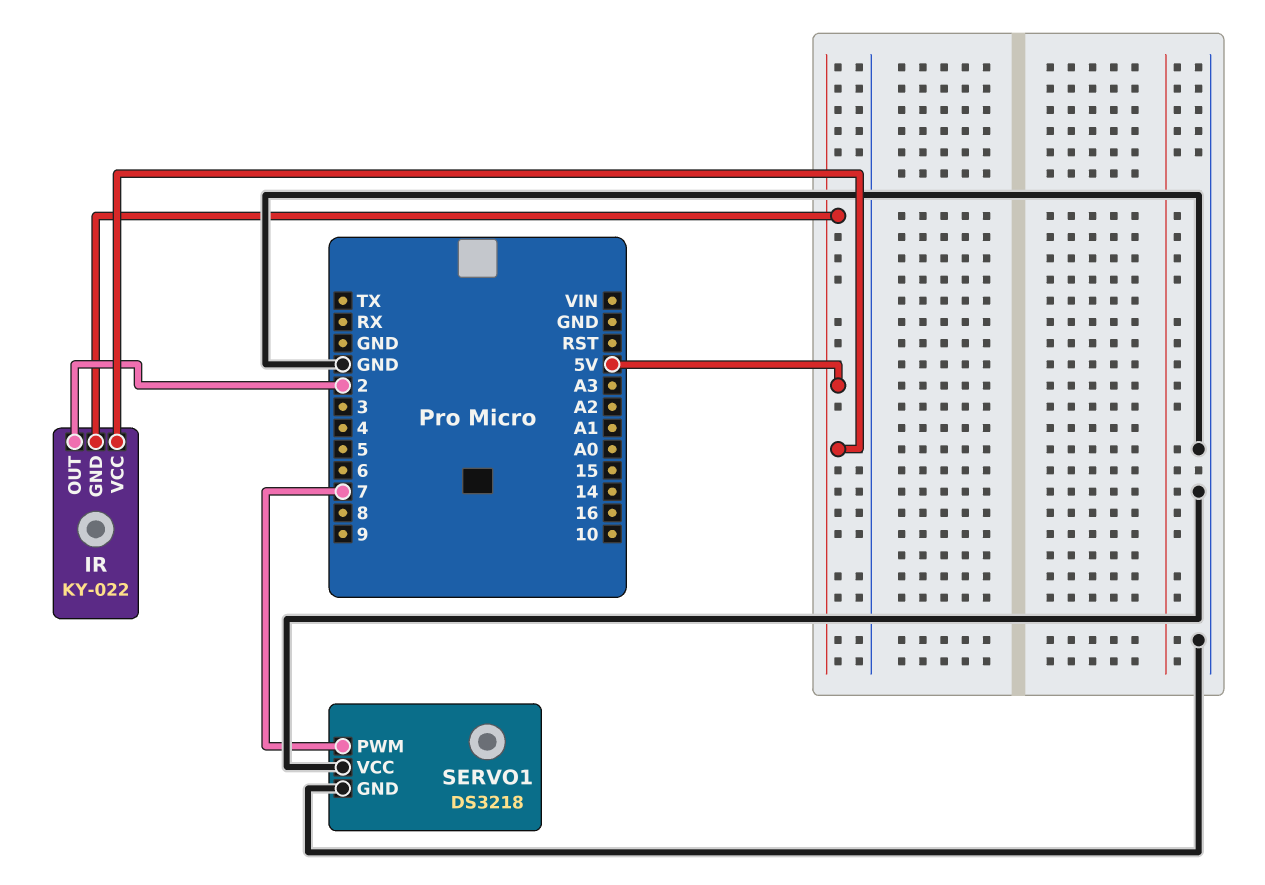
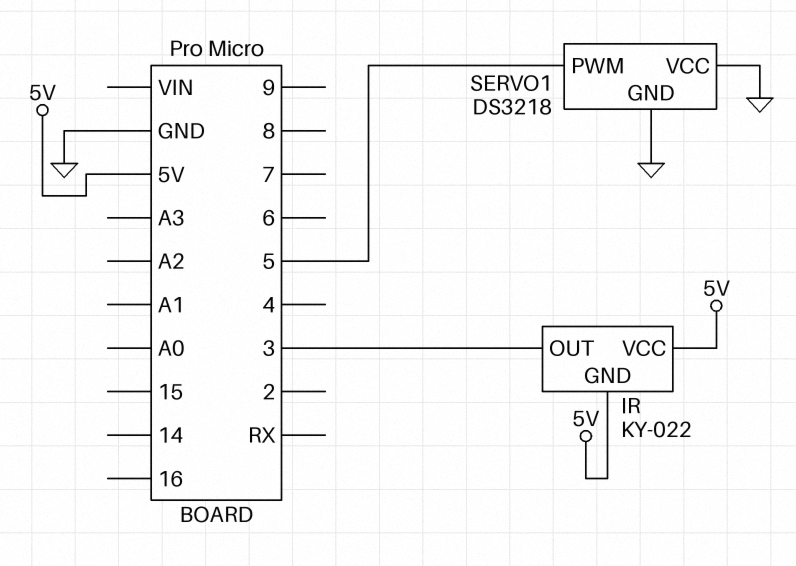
IR pin OUT: 2 -> 3
SERVO1 pin PWM: 7 -> 5

